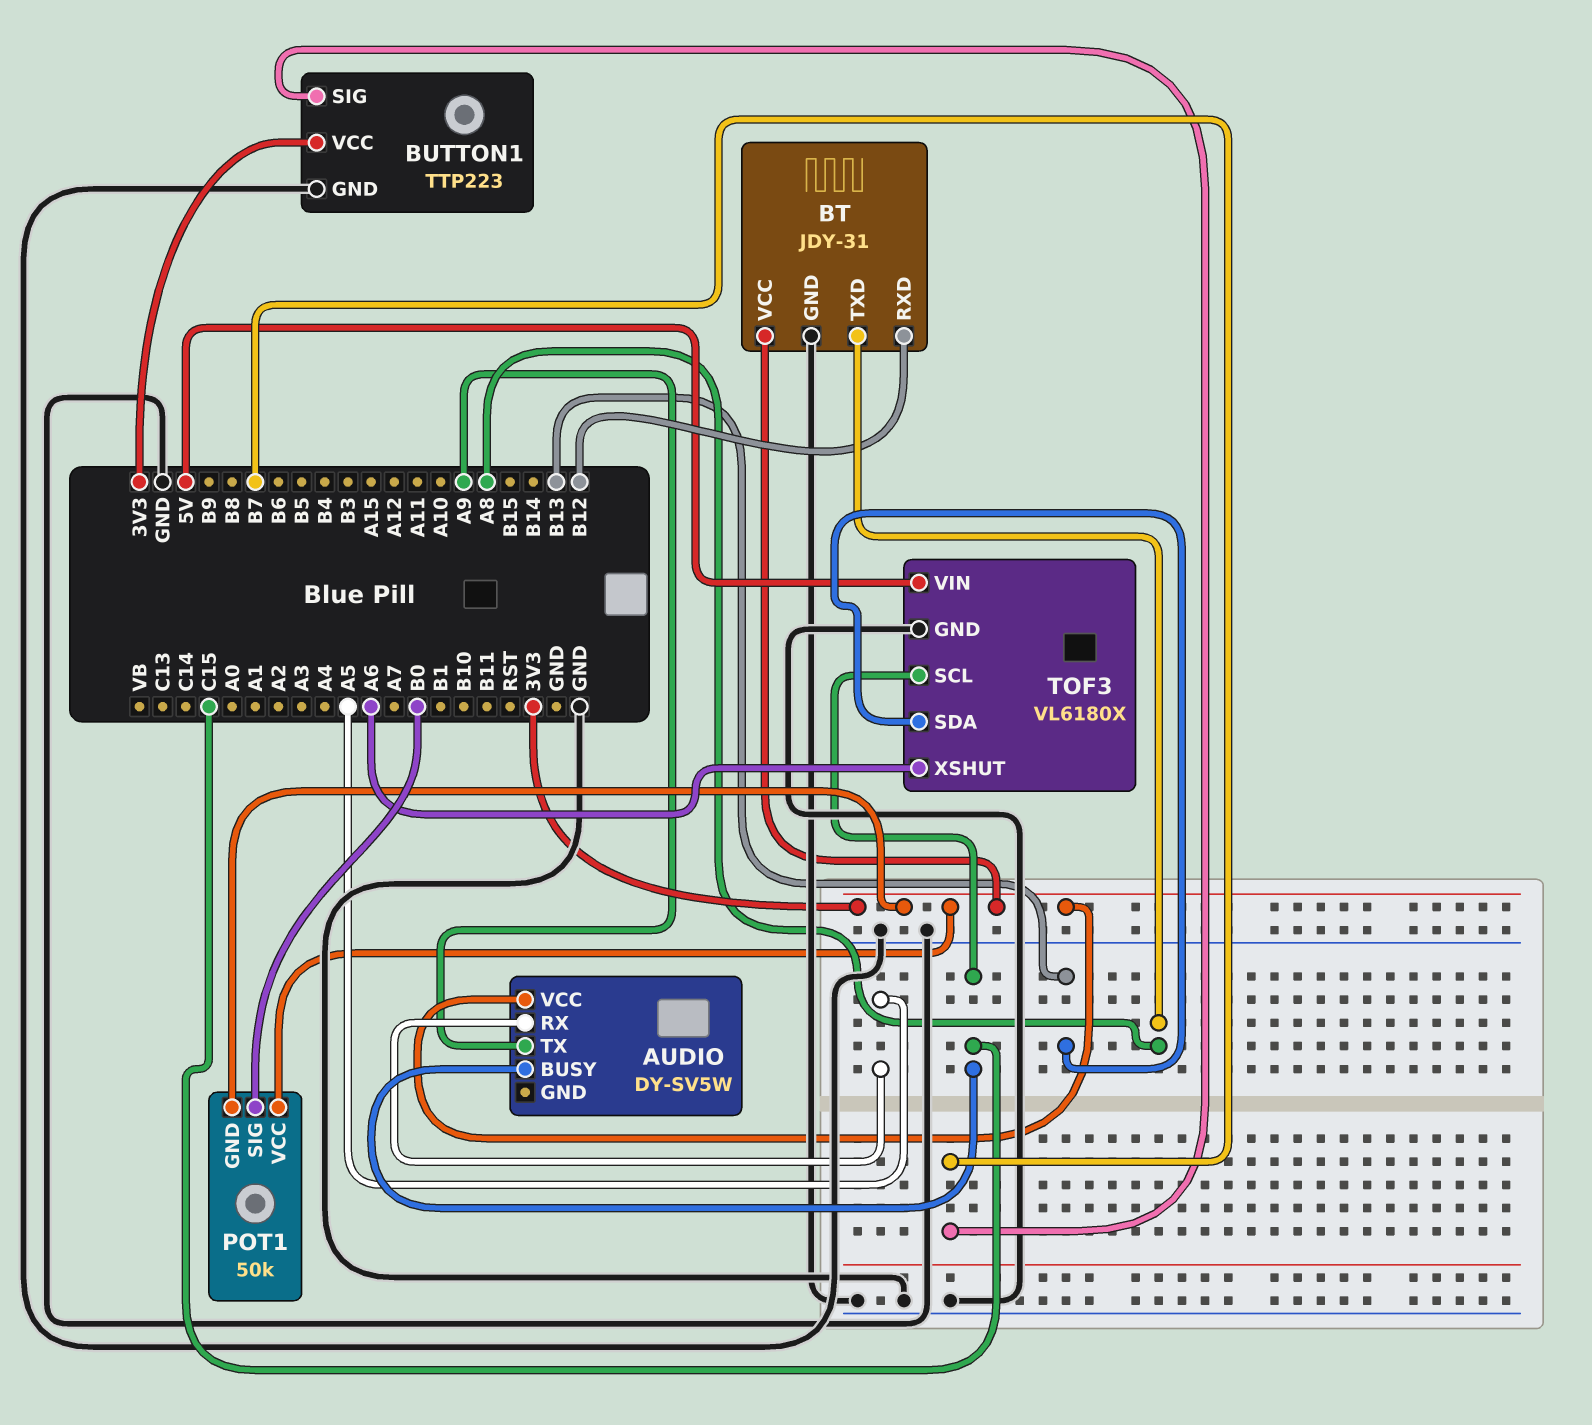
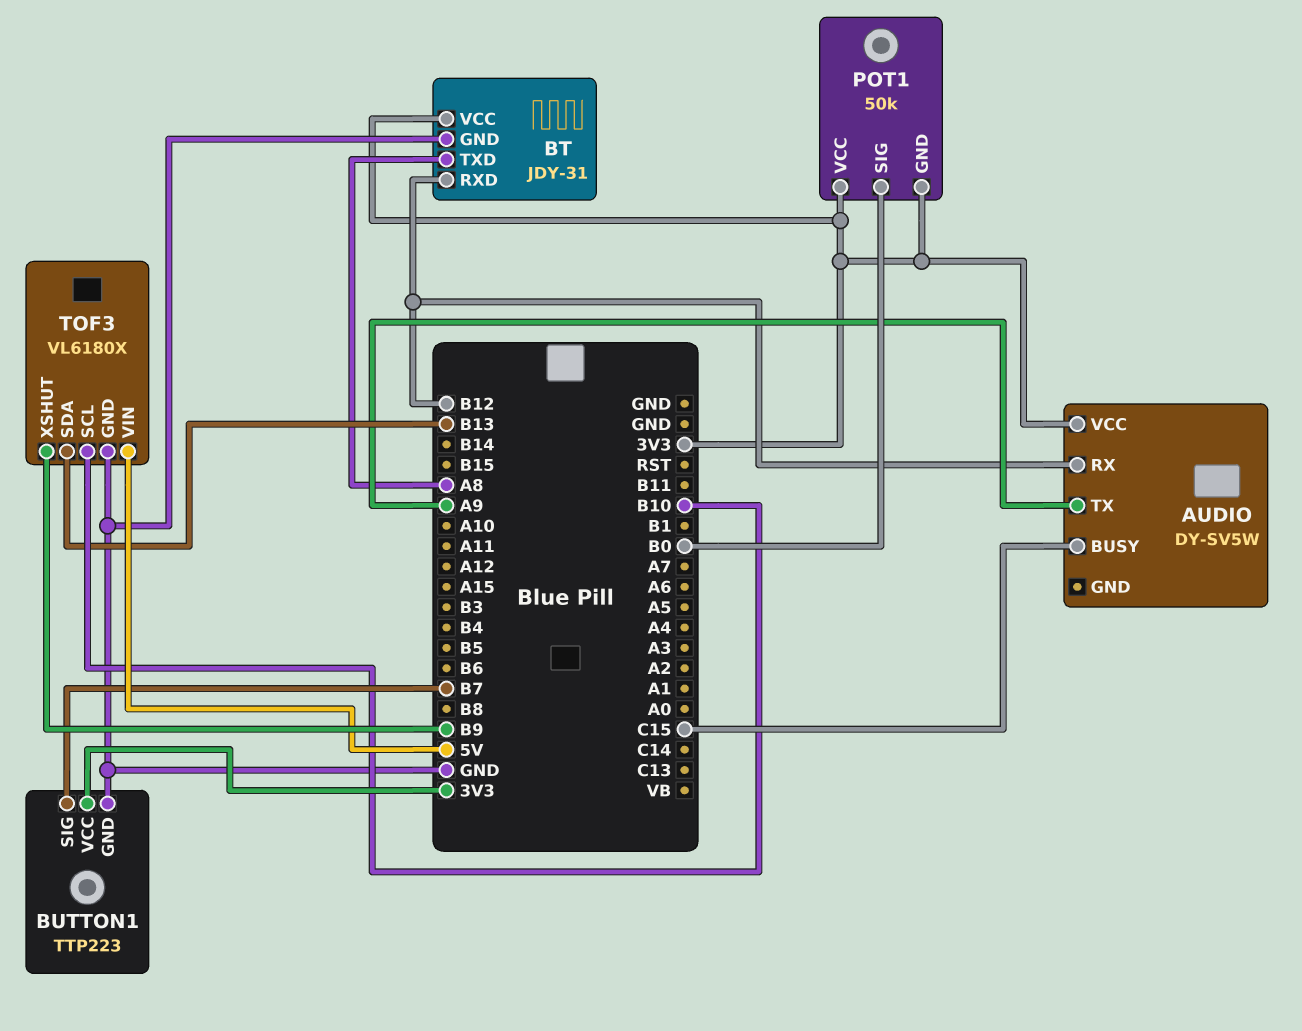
AUDIO pin RX: A5 -> B12
TOF3 pin SCL: C15 -> B10
TOF3 pin XSHUT: A6 -> B9

